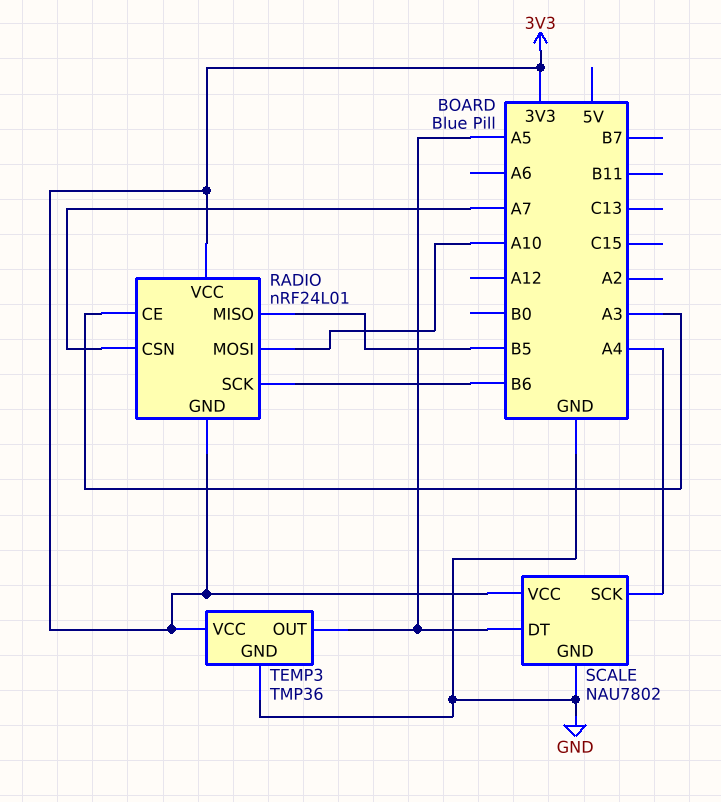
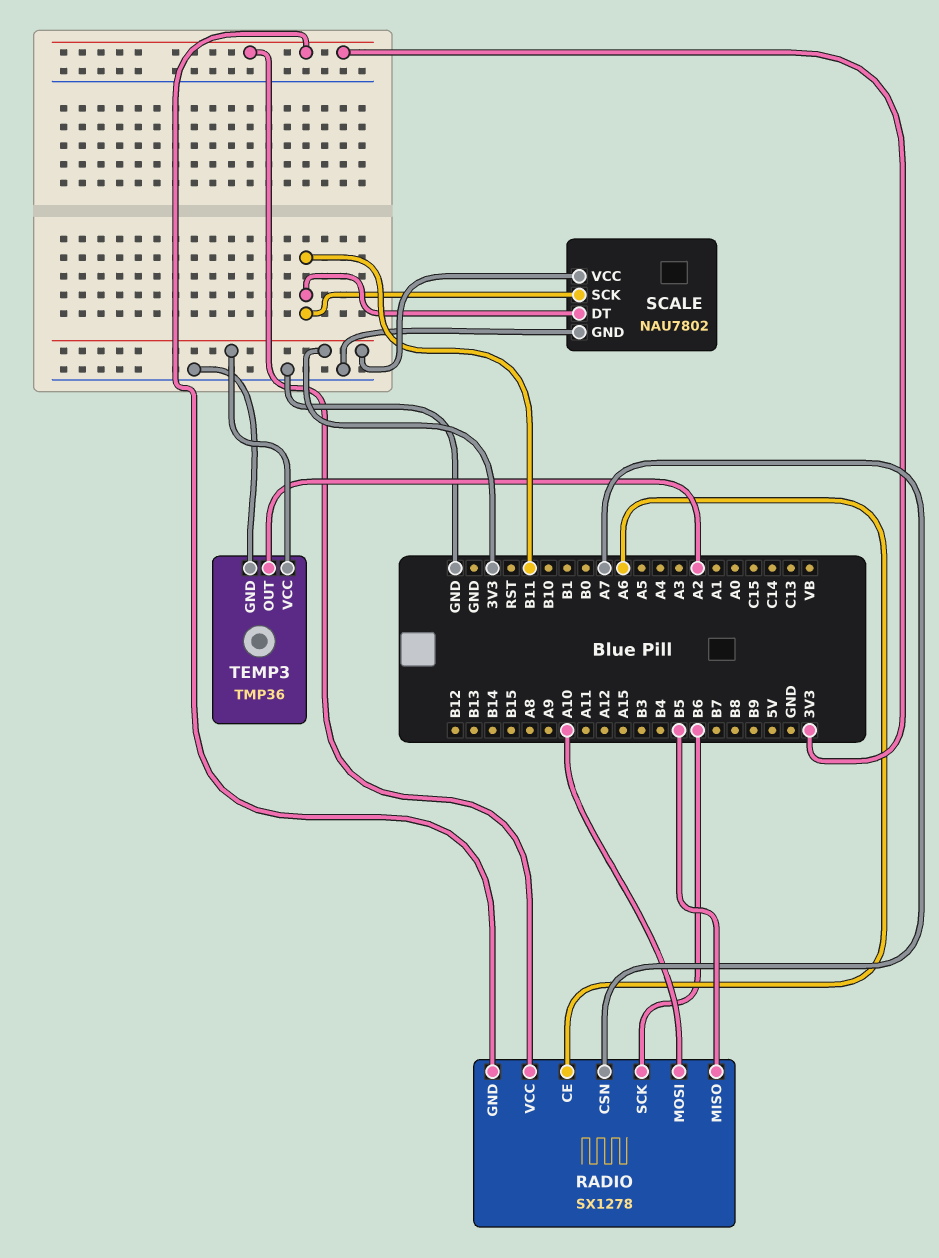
RADIO: nRF24L01 -> SX1278
RADIO pin CE: A3 -> A6
SCALE pin DT: A5 -> B11
SCALE pin SCK: A4 -> B11
TEMP3 pin OUT: A5 -> A2

